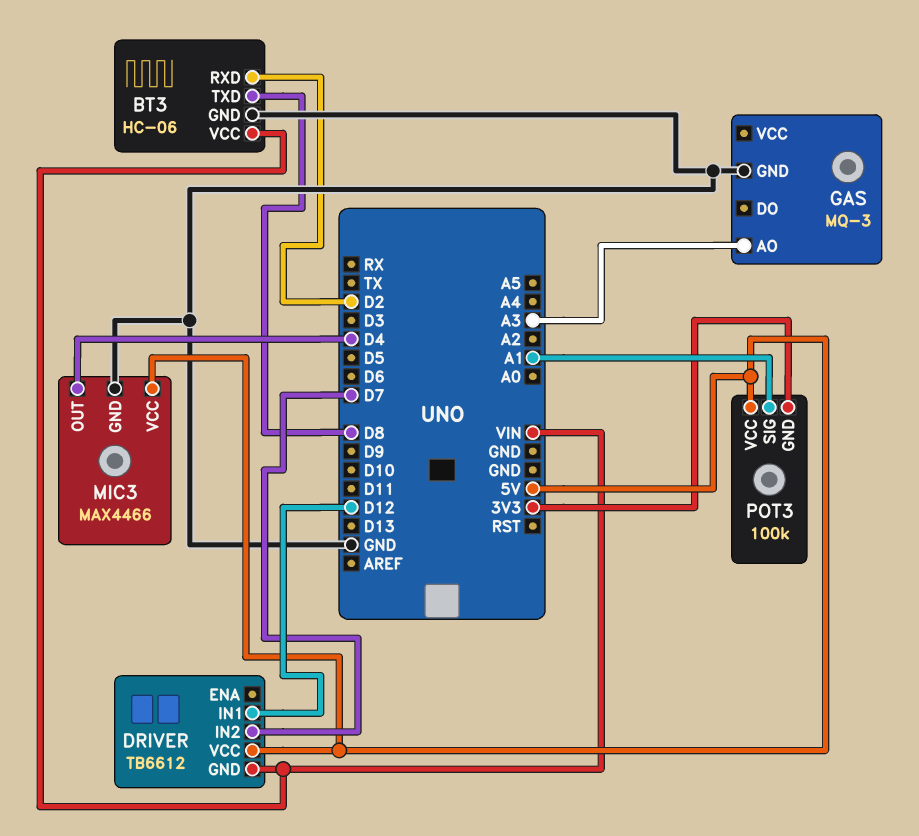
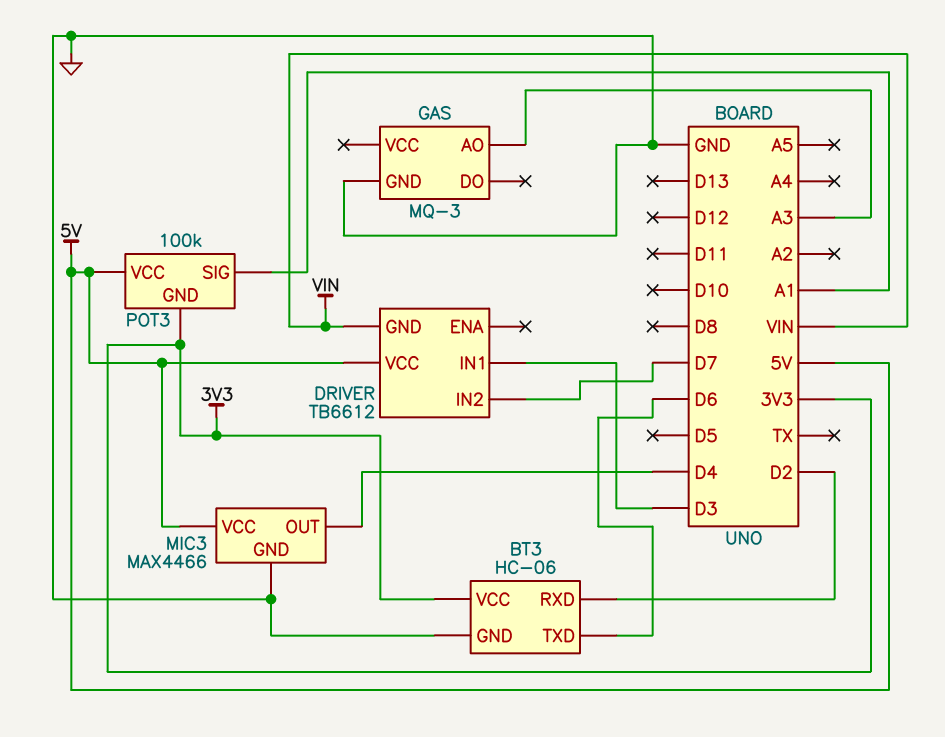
BT3 pin TXD: D8 -> D6
BT3 pin VCC: VIN -> 3V3
DRIVER pin IN1: D12 -> D3

